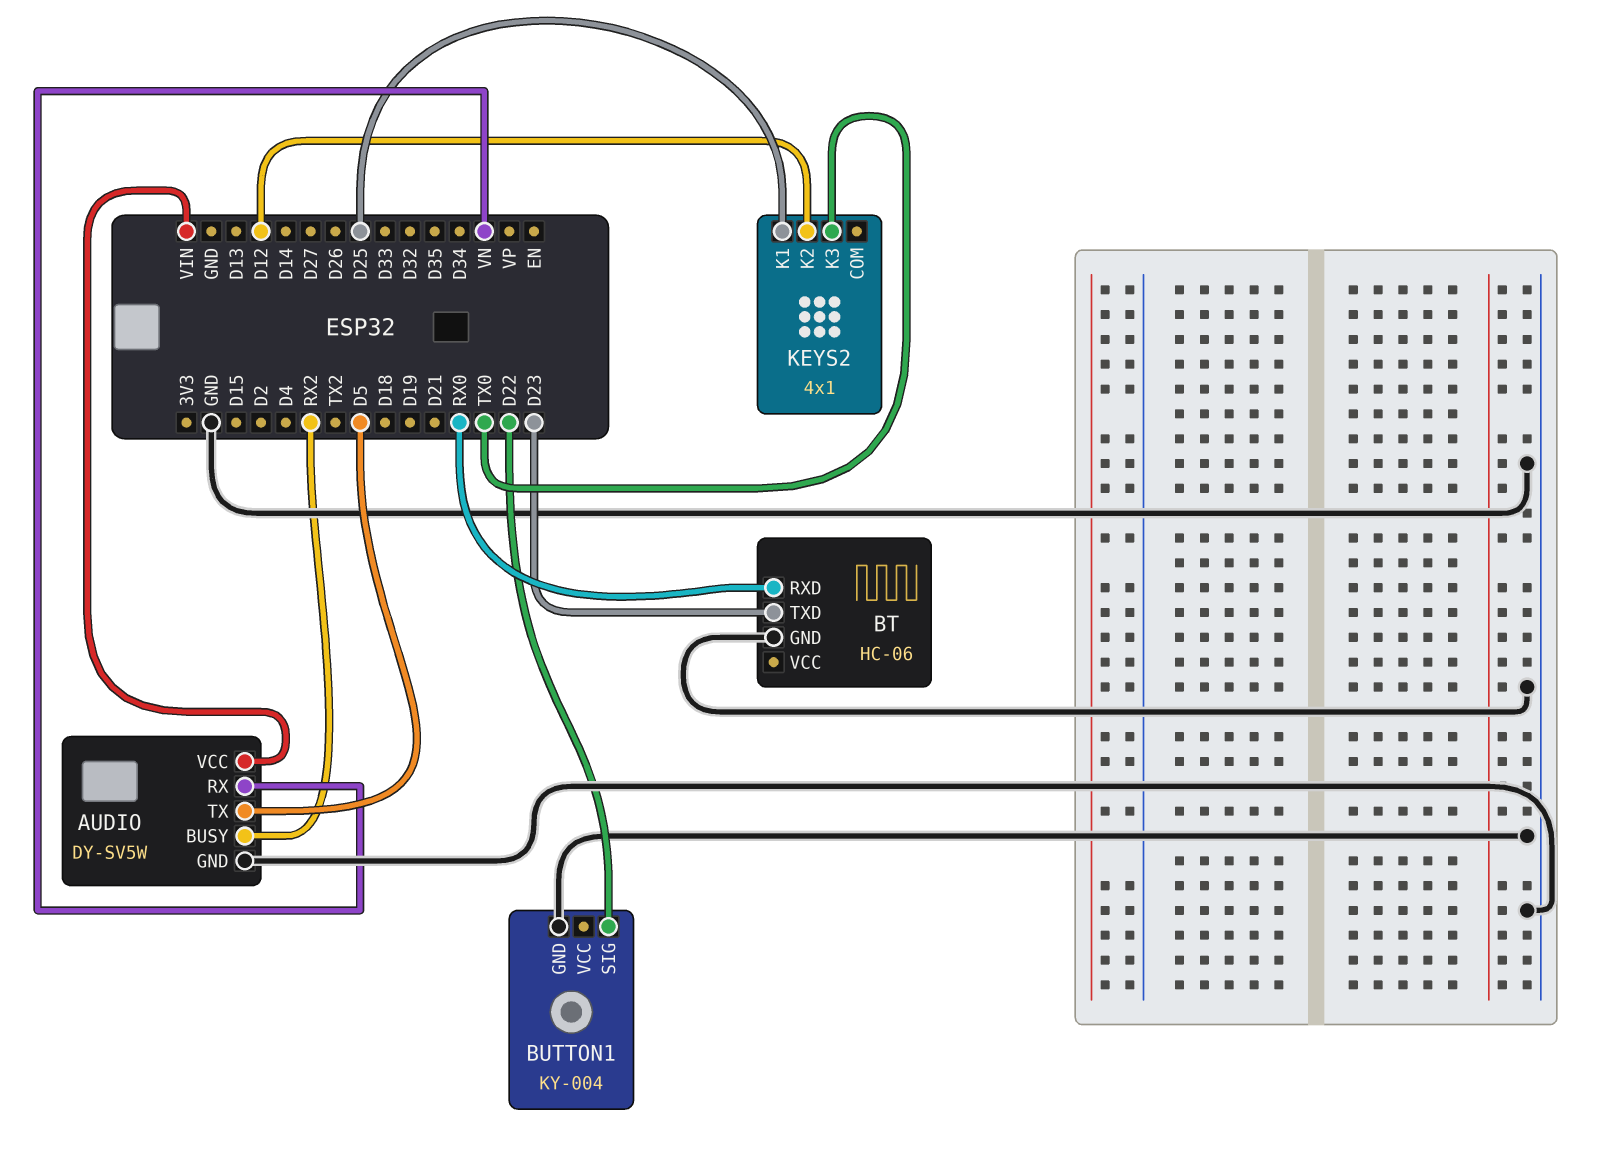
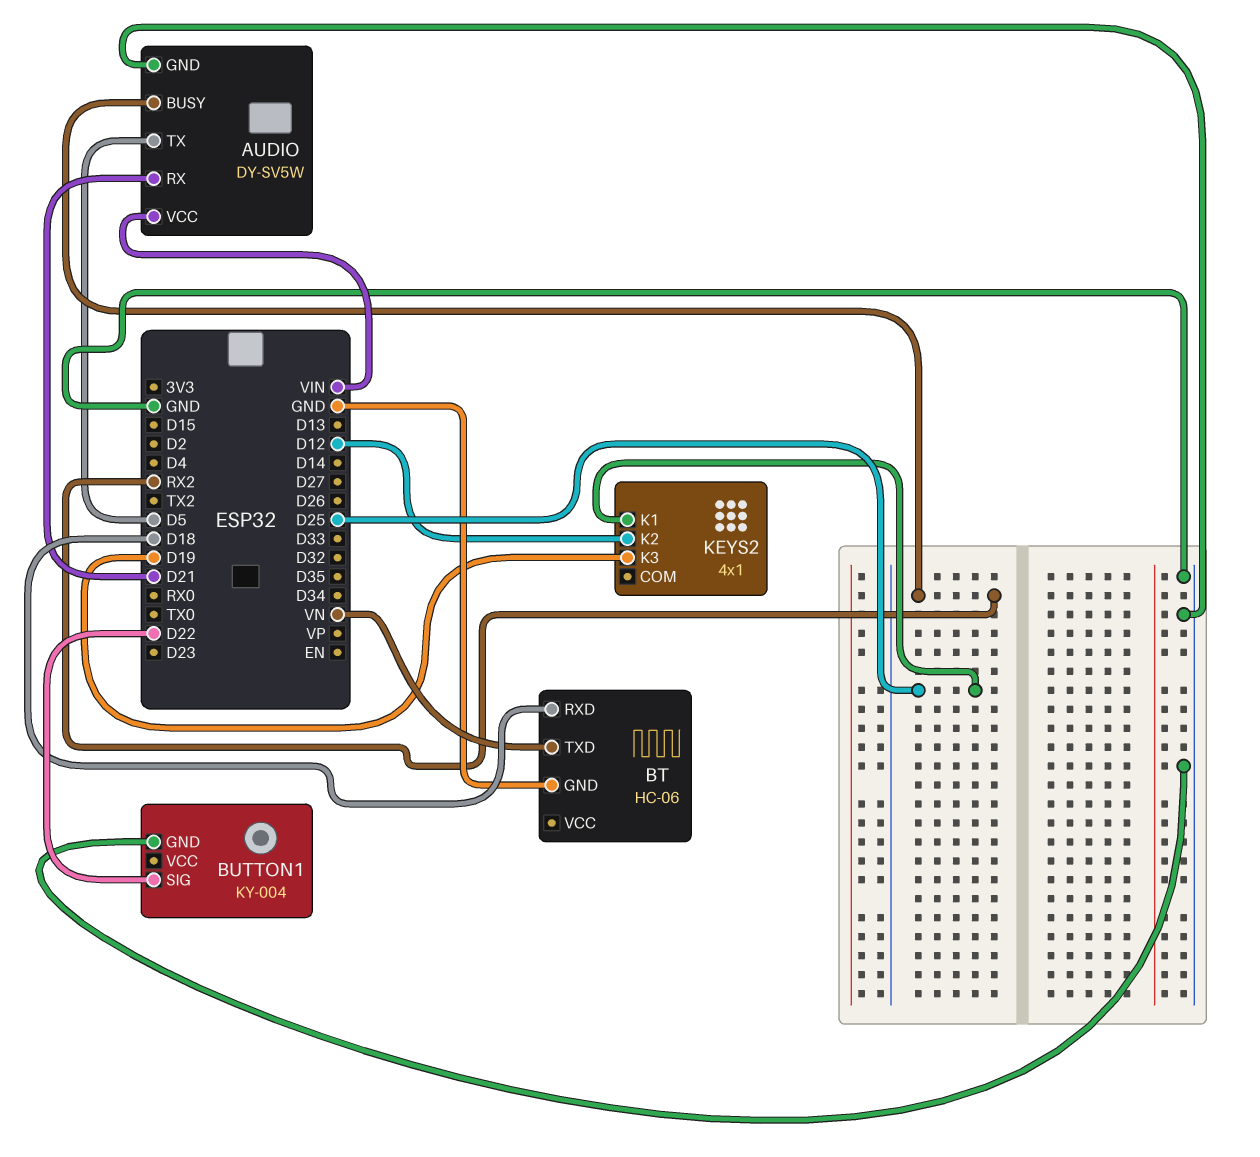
AUDIO pin RX: VN -> D21
BT pin RXD: RX0 -> D18
BT pin TXD: D23 -> VN
KEYS2 pin K3: TX0 -> D19

